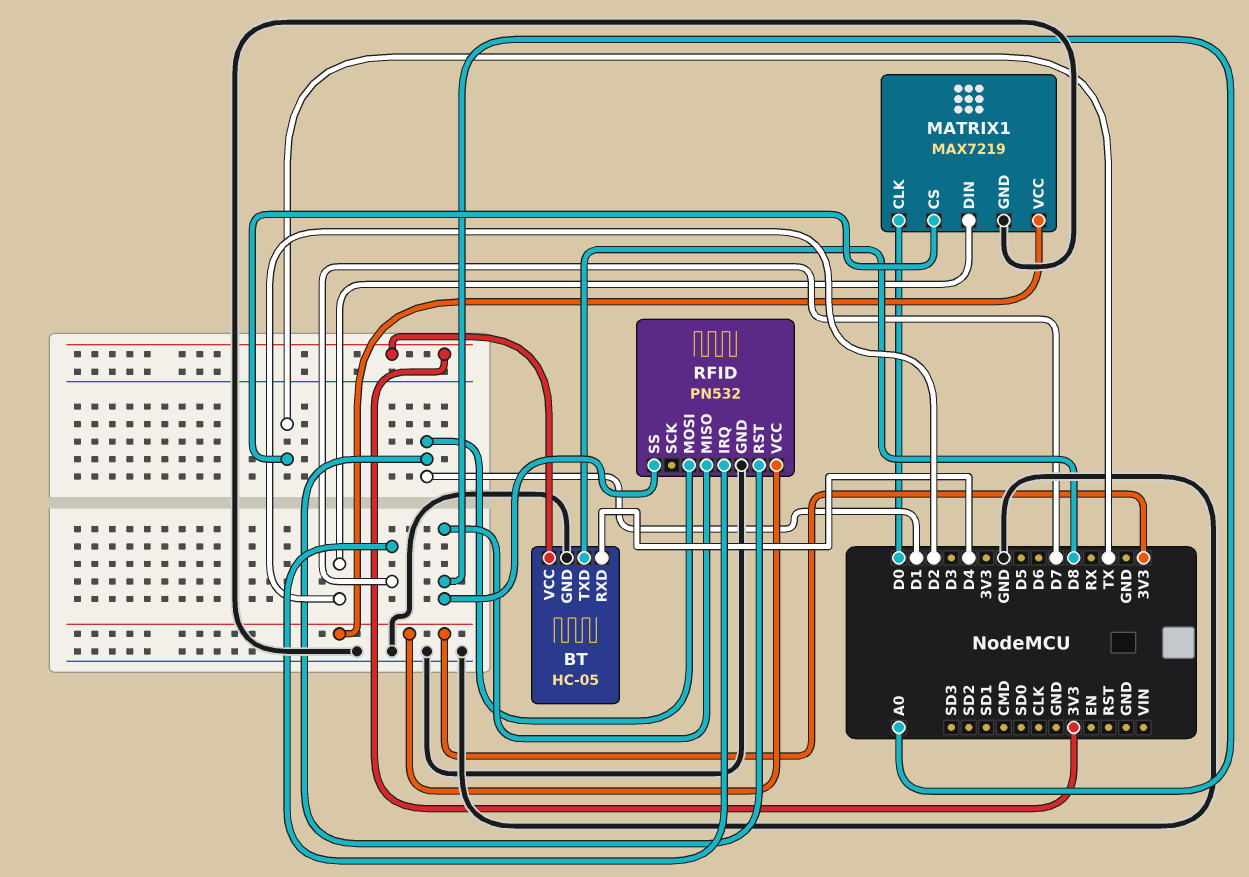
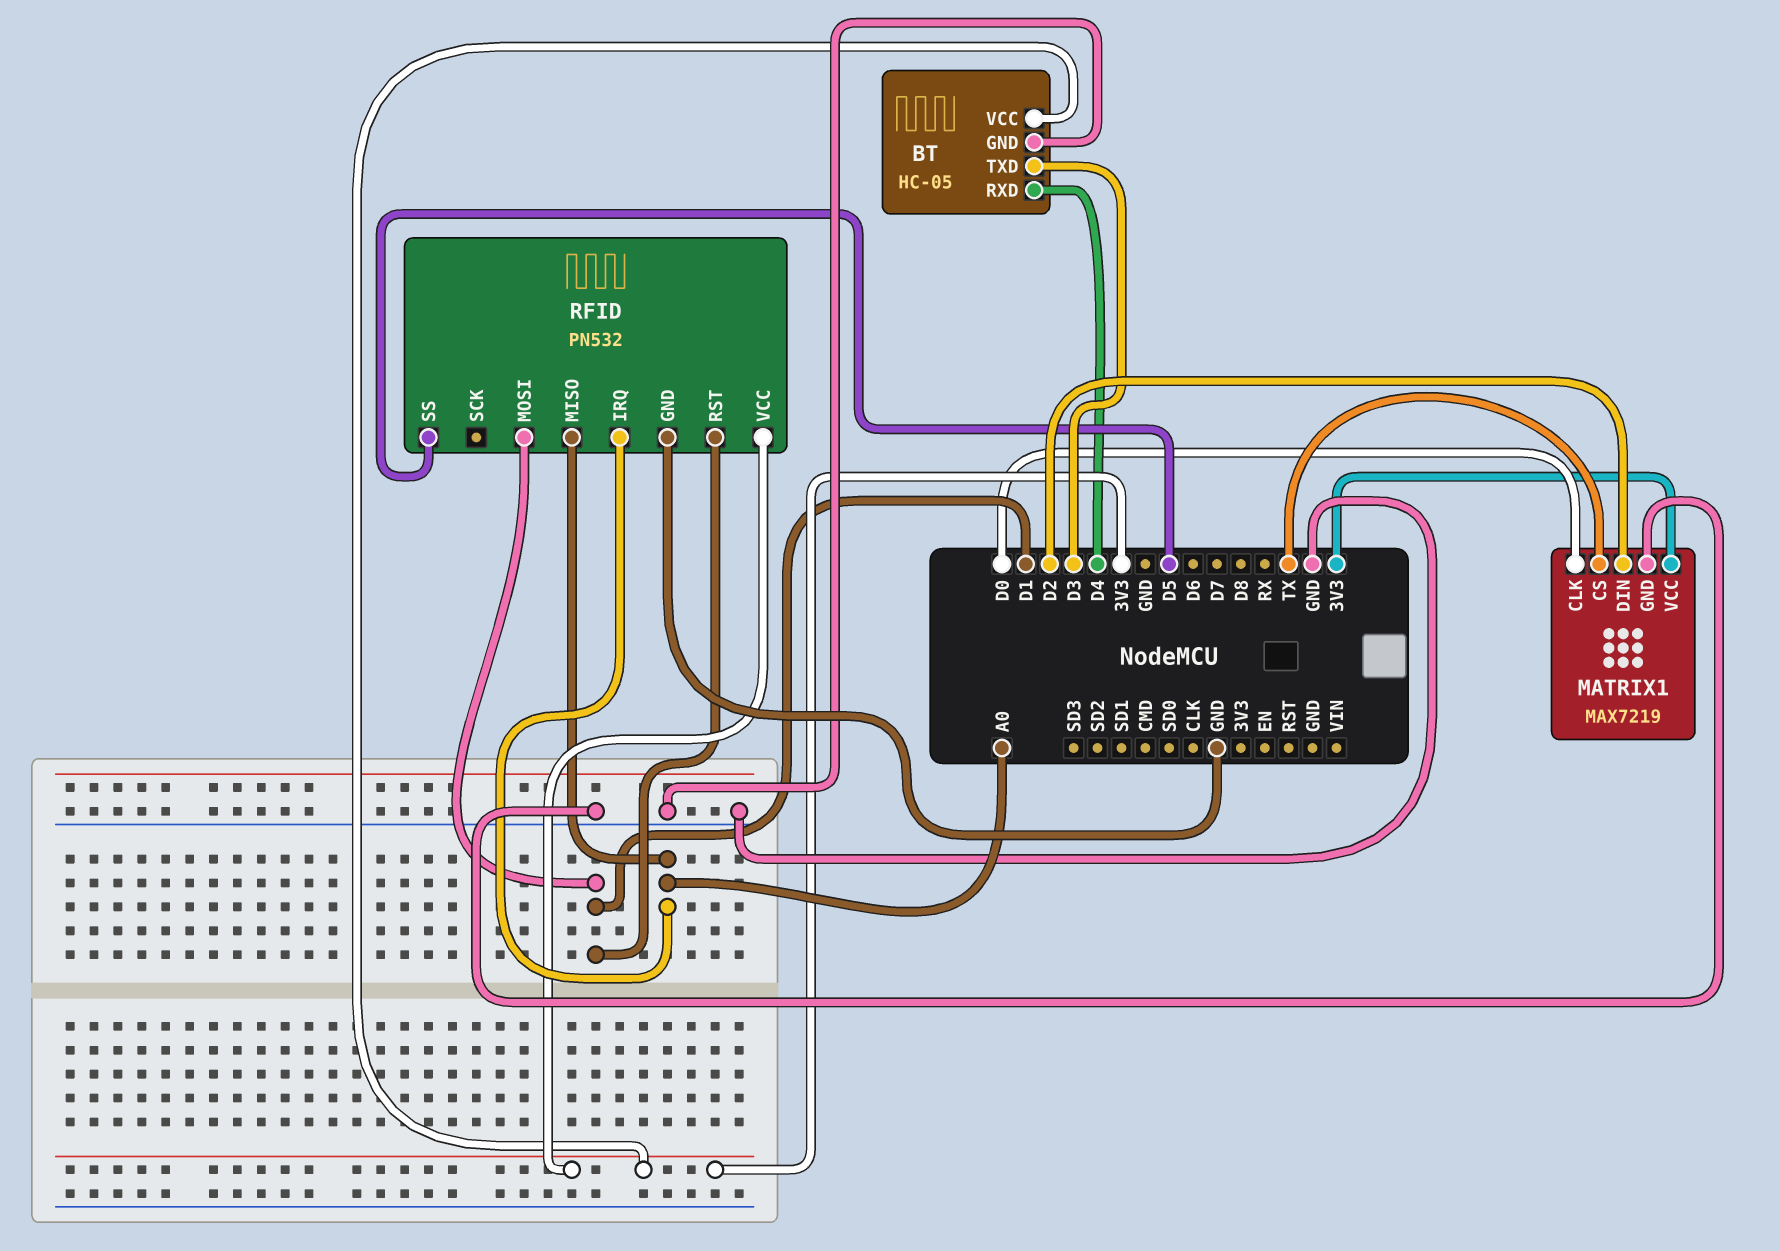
BT pin TXD: D8 -> D3
RFID pin IRQ: D7 -> A0
RFID pin SS: A0 -> D5

